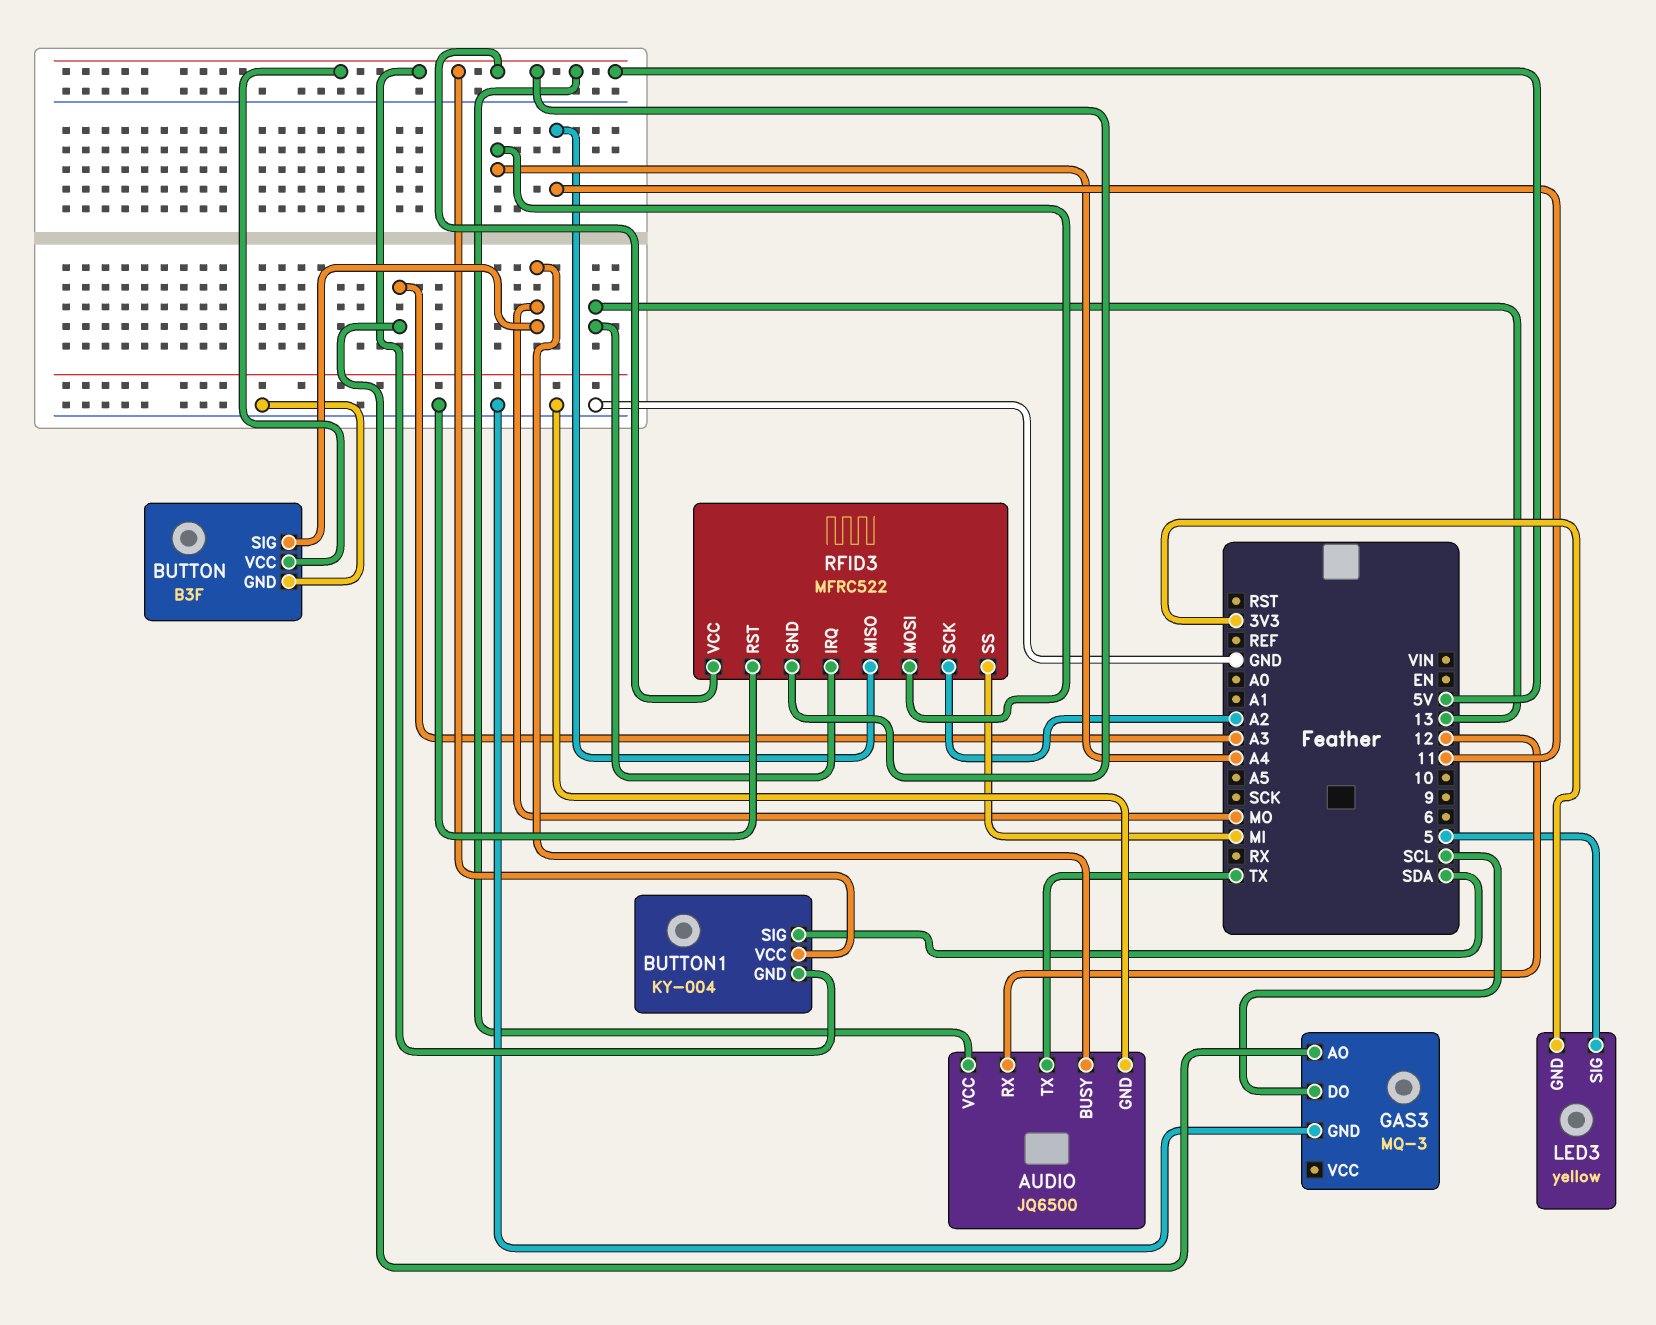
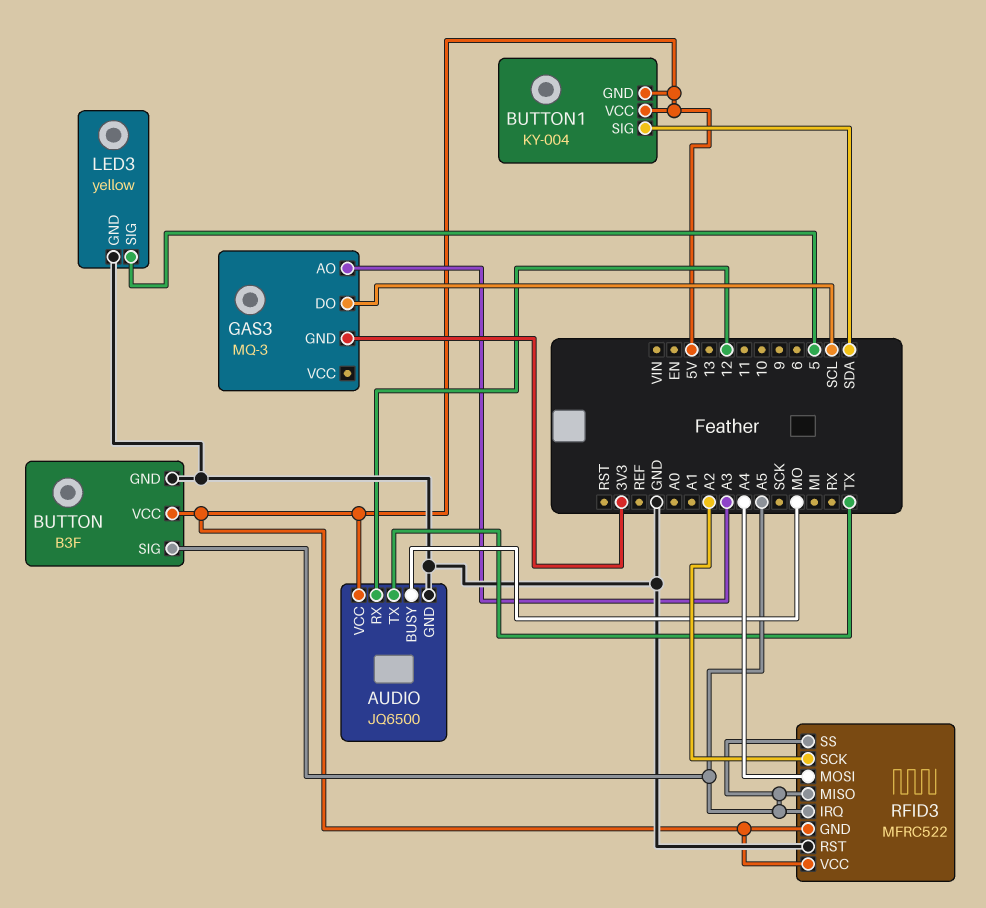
BUTTON pin SIG: MO -> A5
GAS3 pin GND: GND -> 3V3
LED3 pin GND: 3V3 -> GND
RFID3 pin IRQ: 13 -> A5
RFID3 pin MISO: 11 -> A5
RFID3 pin SS: MI -> A5

